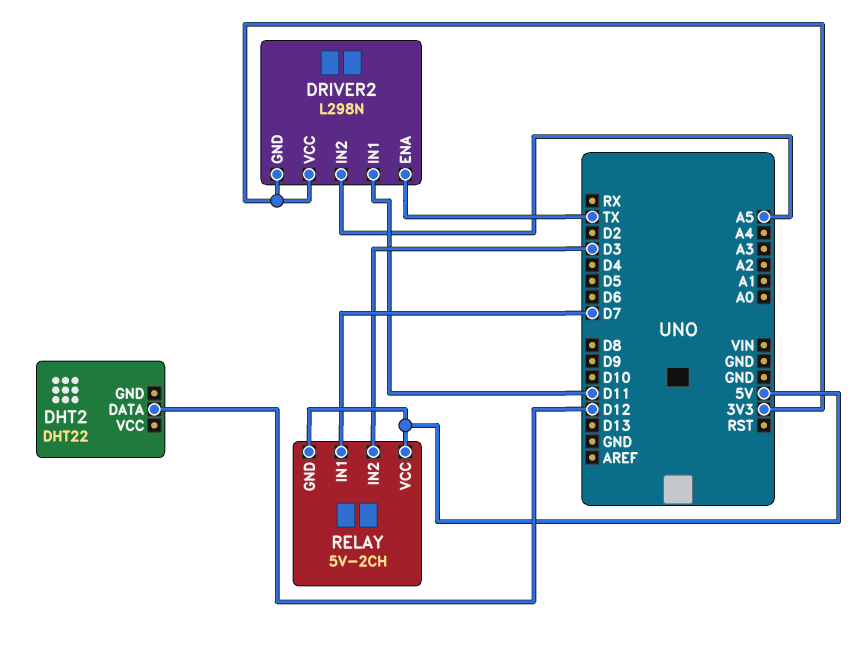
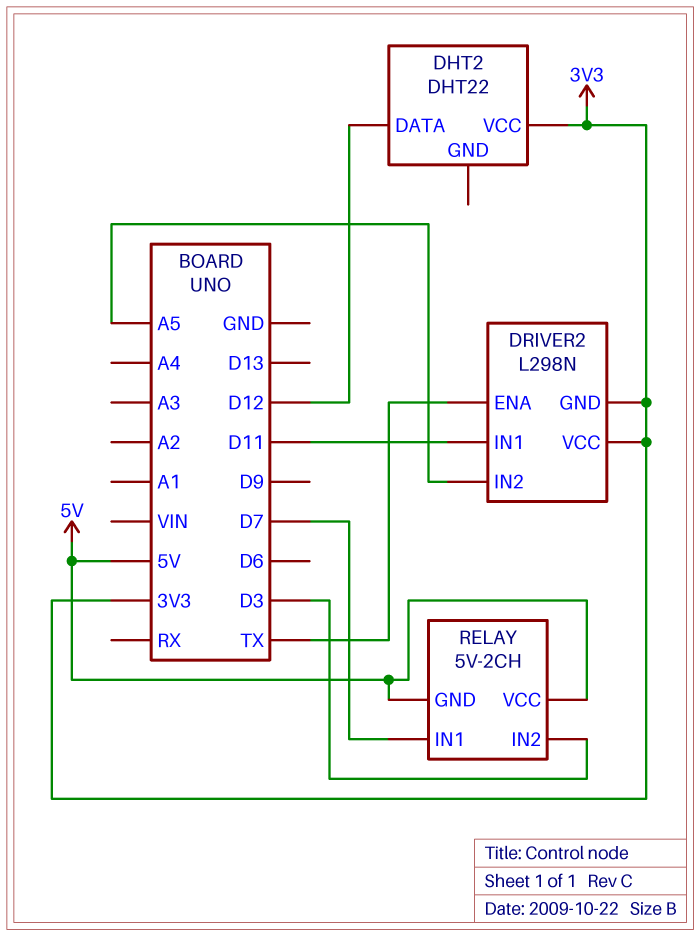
DHT2 pin VCC: none -> 3V3

